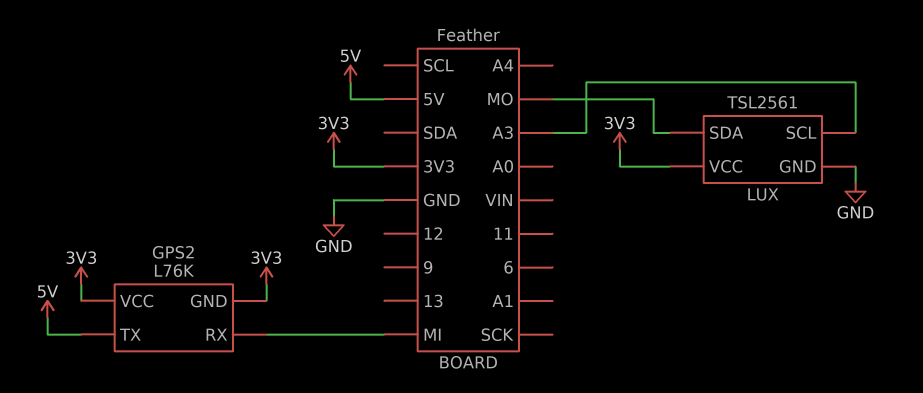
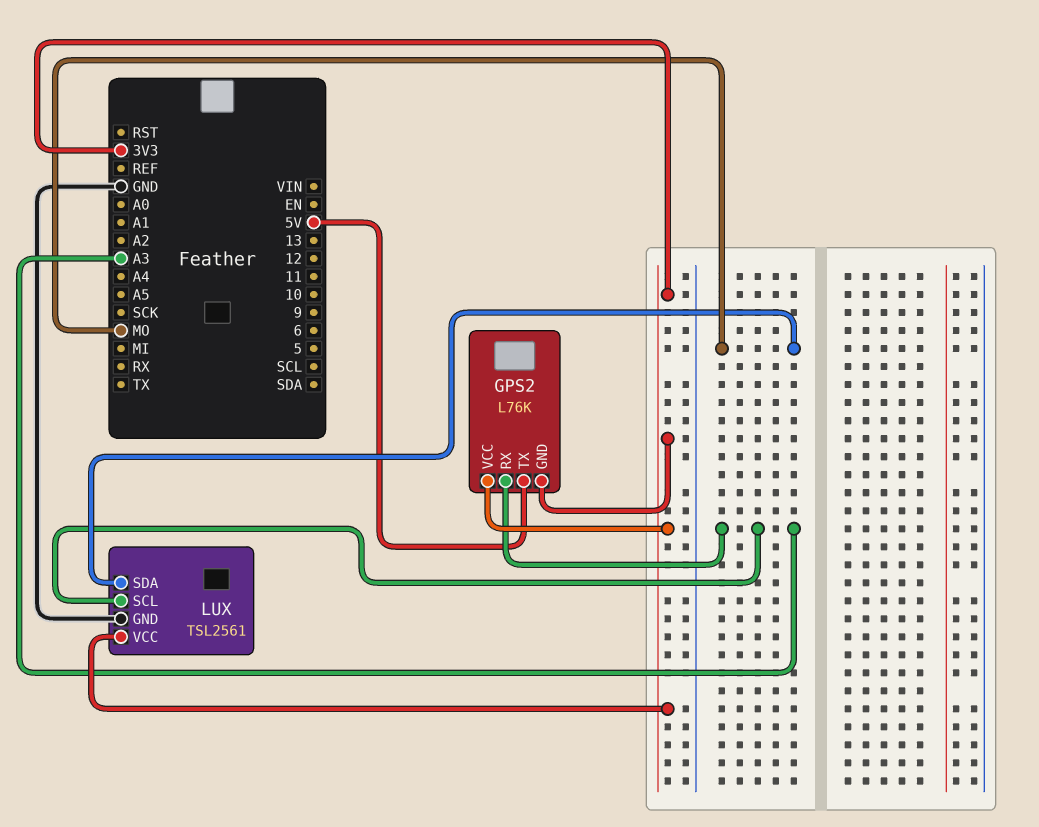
GPS2 pin RX: MI -> A3

